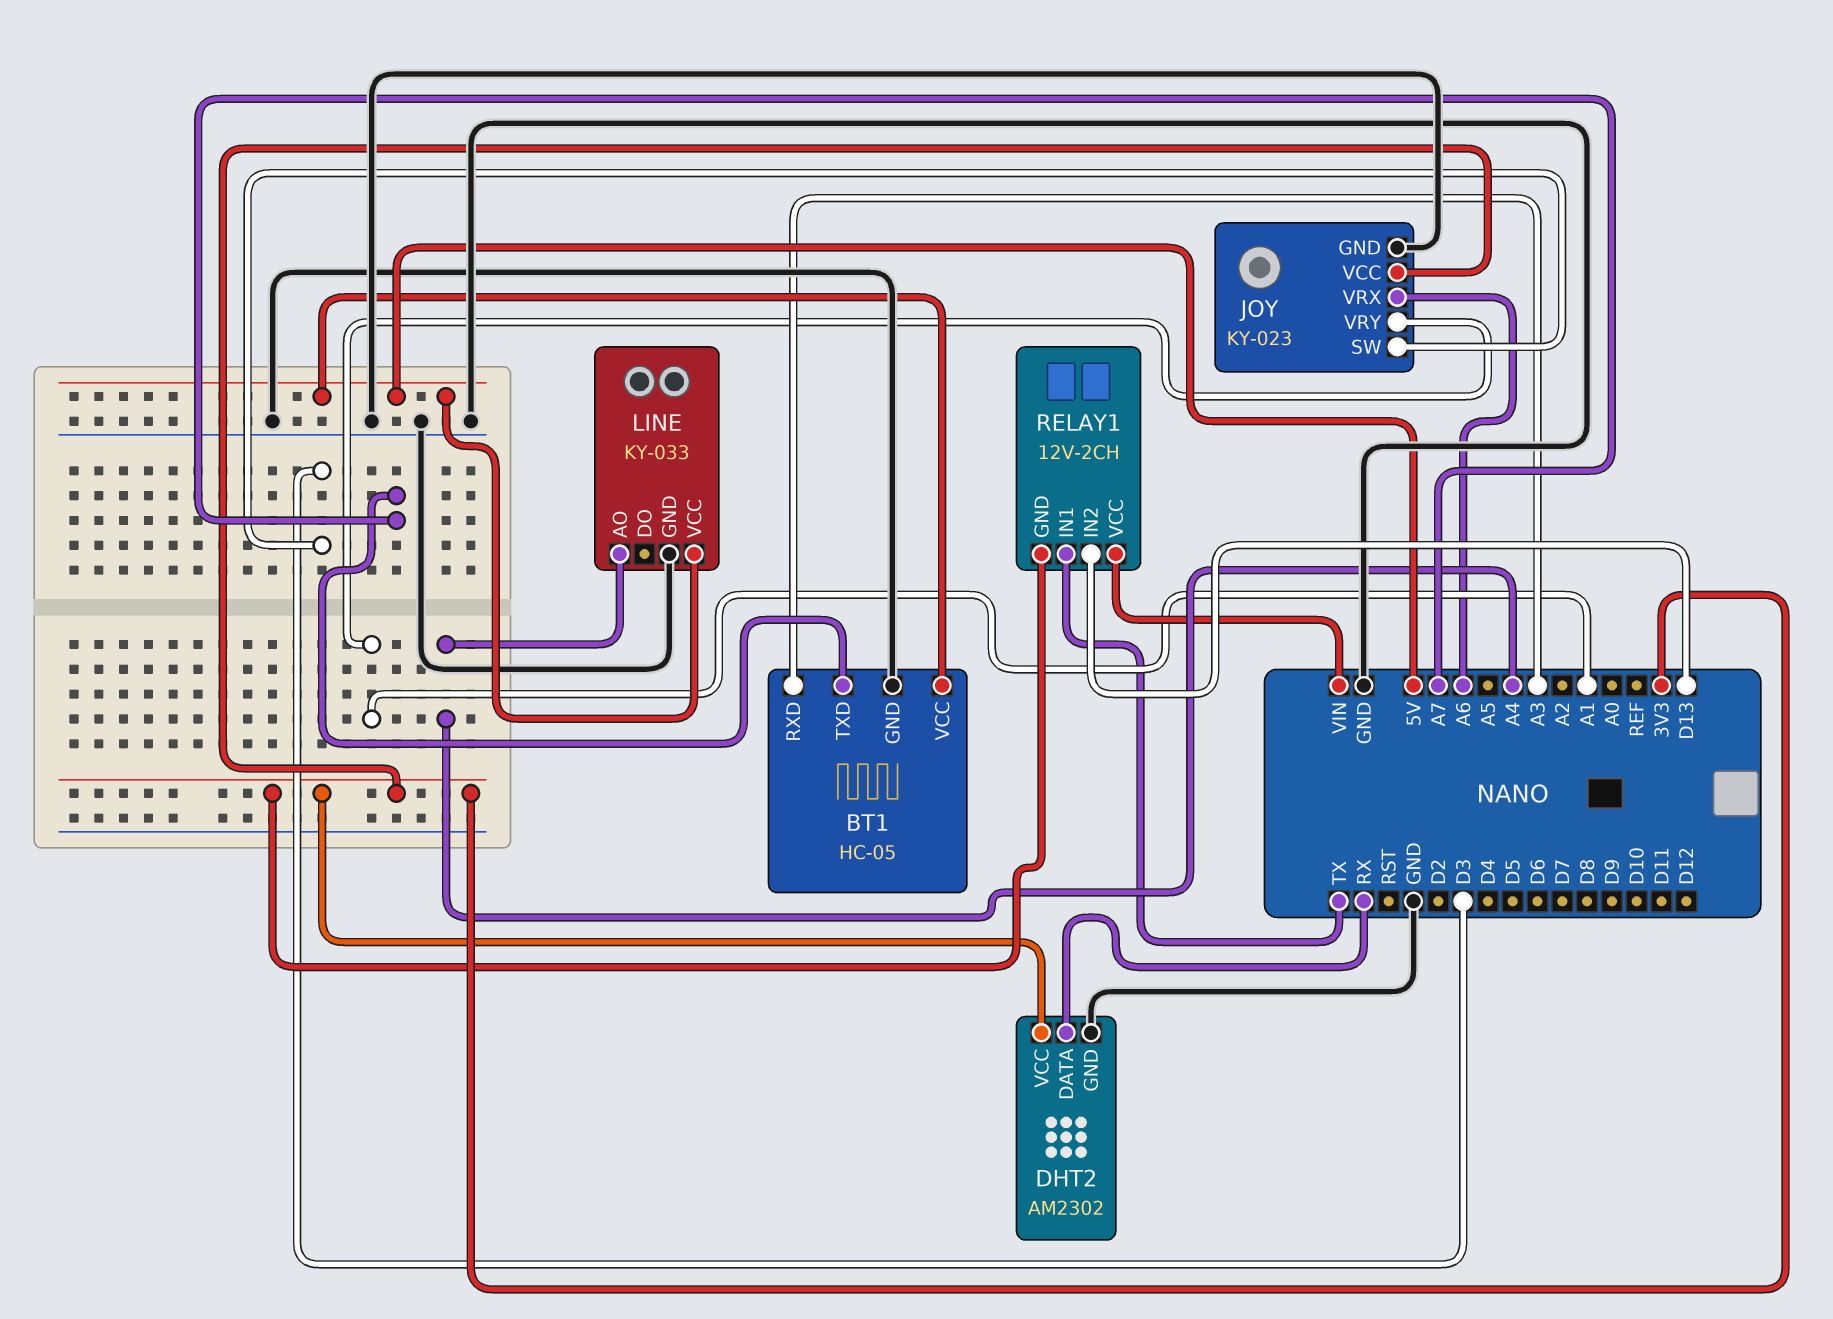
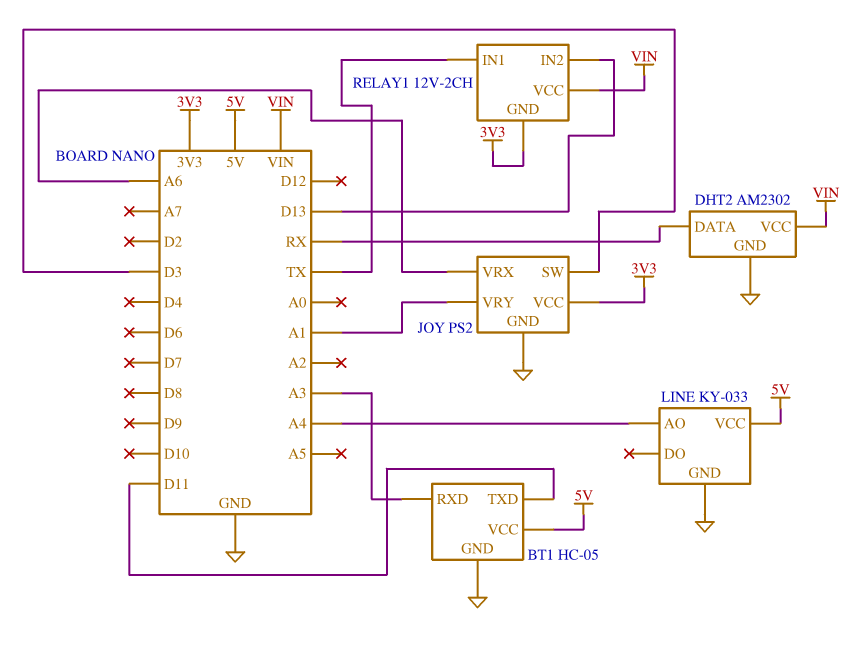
BT1 pin TXD: A7 -> D11
DHT2 pin VCC: 3V3 -> VIN
JOY: KY-023 -> PS2

